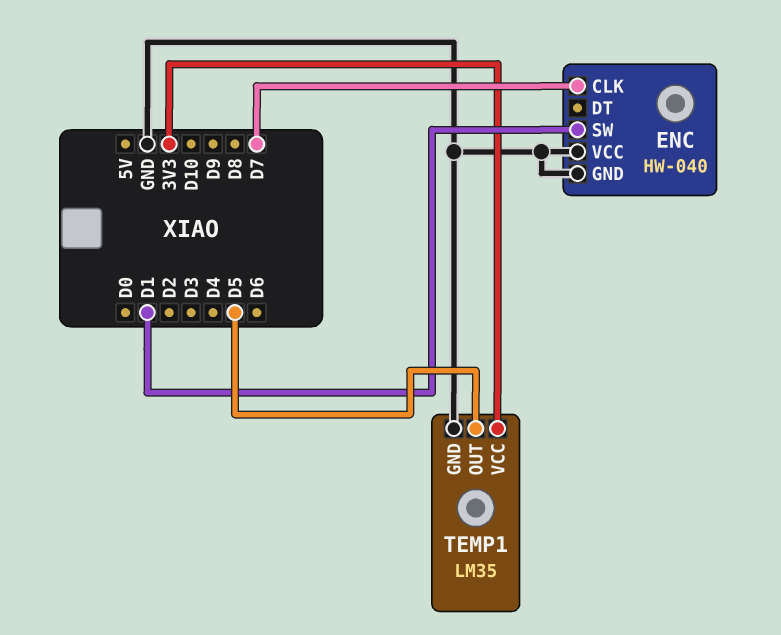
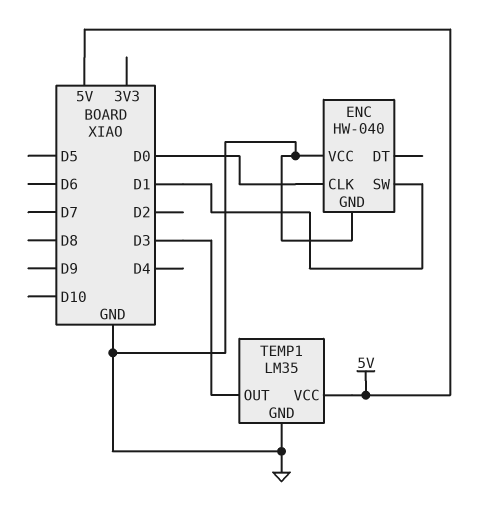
ENC pin CLK: D7 -> D0
TEMP1 pin OUT: D5 -> D3
TEMP1 pin VCC: 3V3 -> 5V

